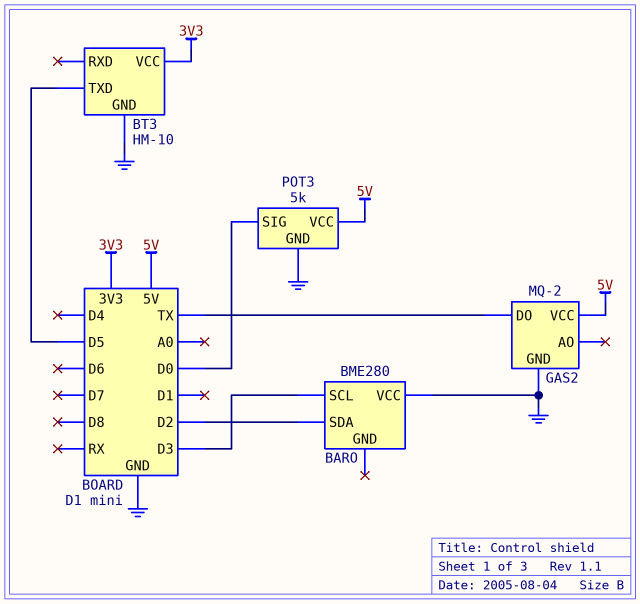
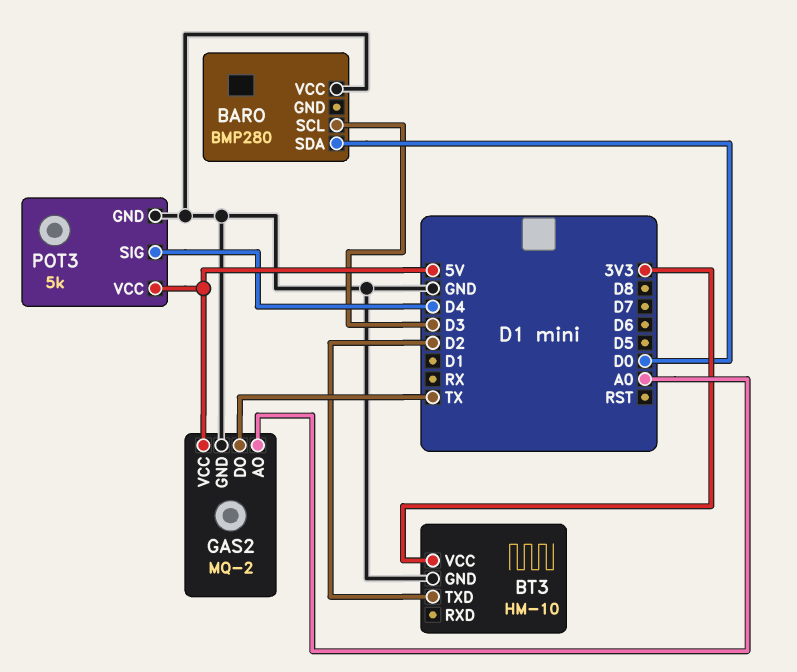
BARO: BME280 -> BMP280
BARO pin SDA: D2 -> D0
BT3 pin TXD: D5 -> D2
GAS2 pin AO: none -> A0
POT3 pin SIG: D0 -> D4

